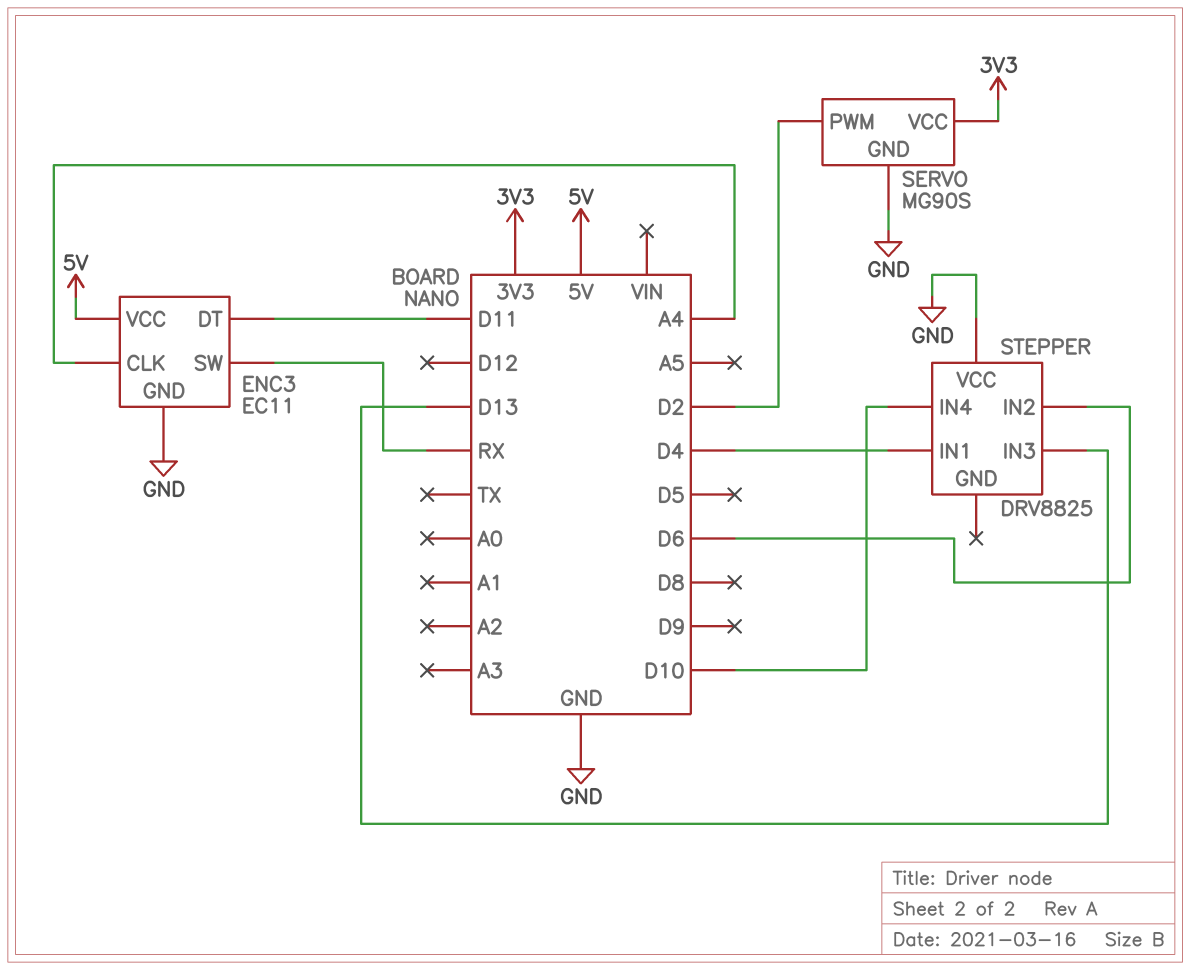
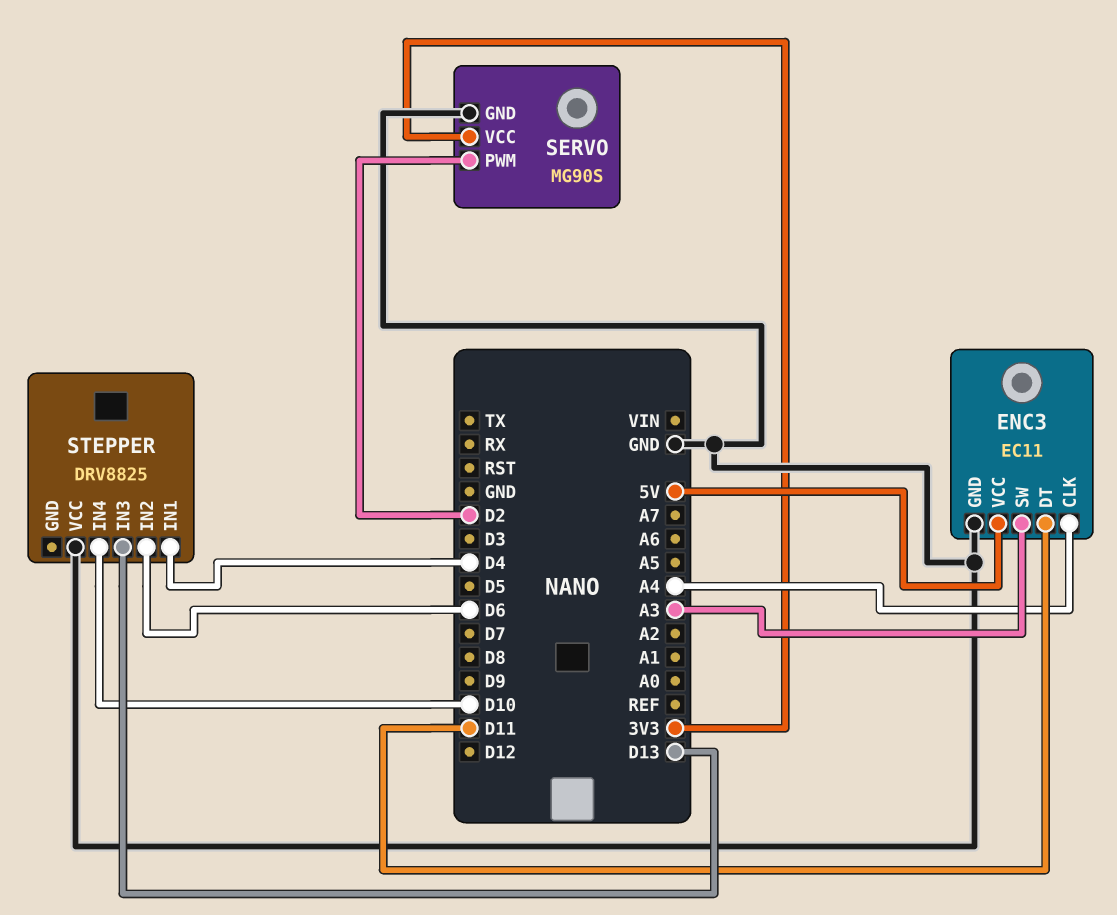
ENC3 pin SW: RX -> A3

